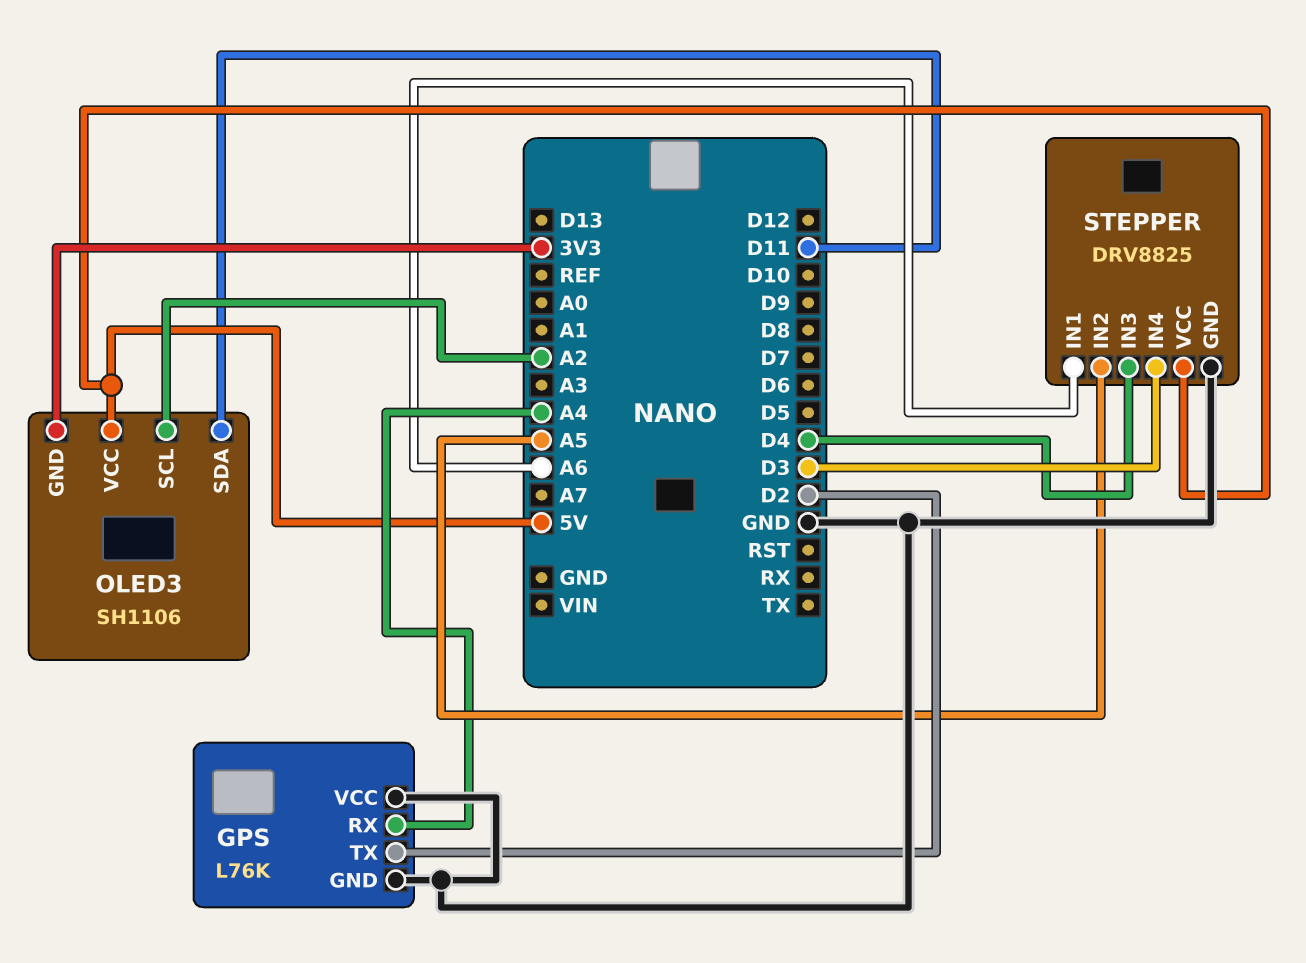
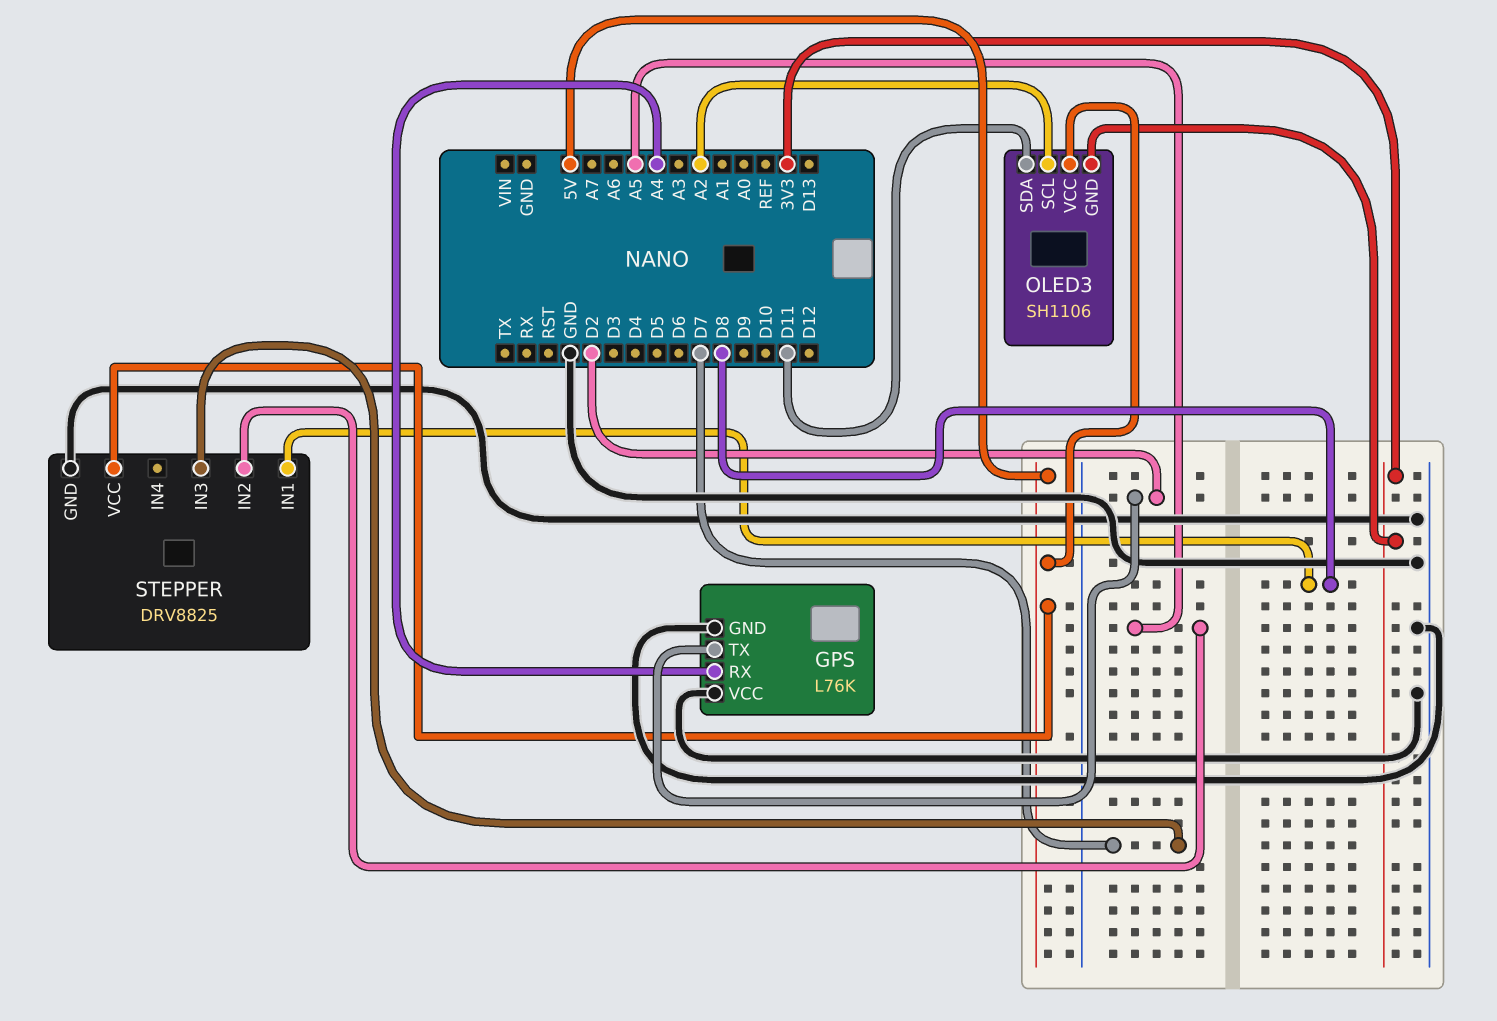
STEPPER pin IN1: A6 -> D8
STEPPER pin IN3: D4 -> D7
STEPPER pin IN4: D3 -> none

